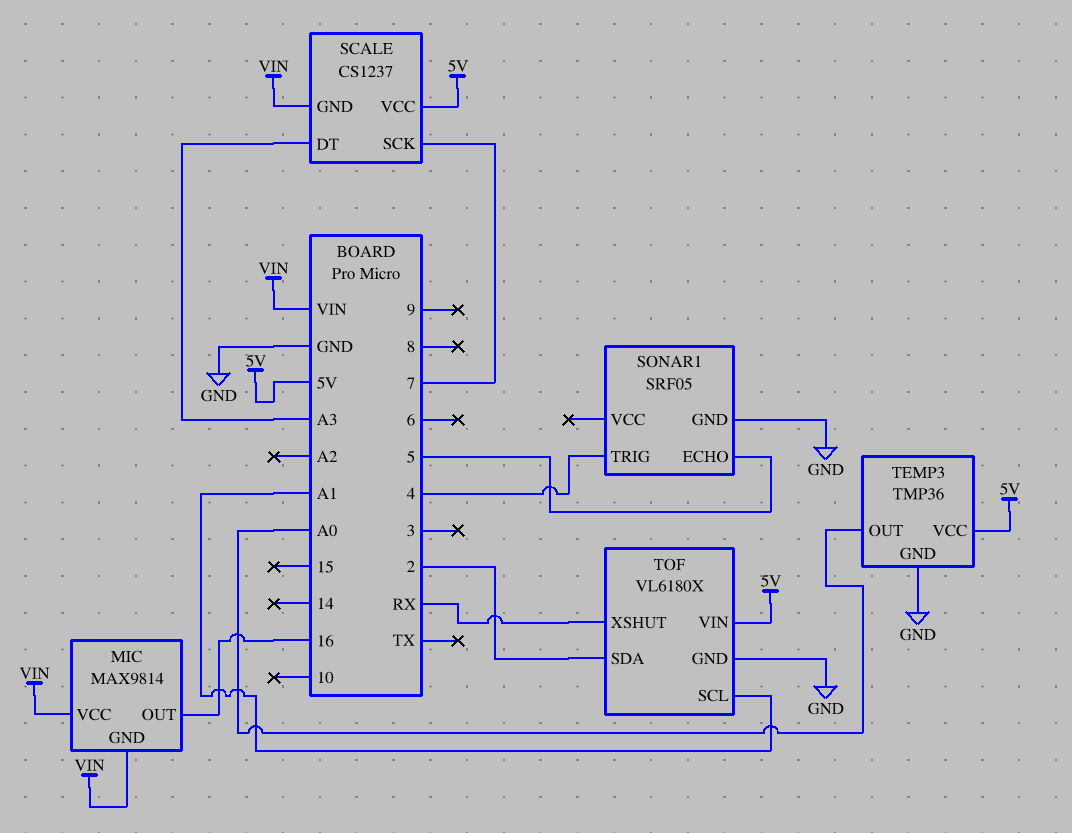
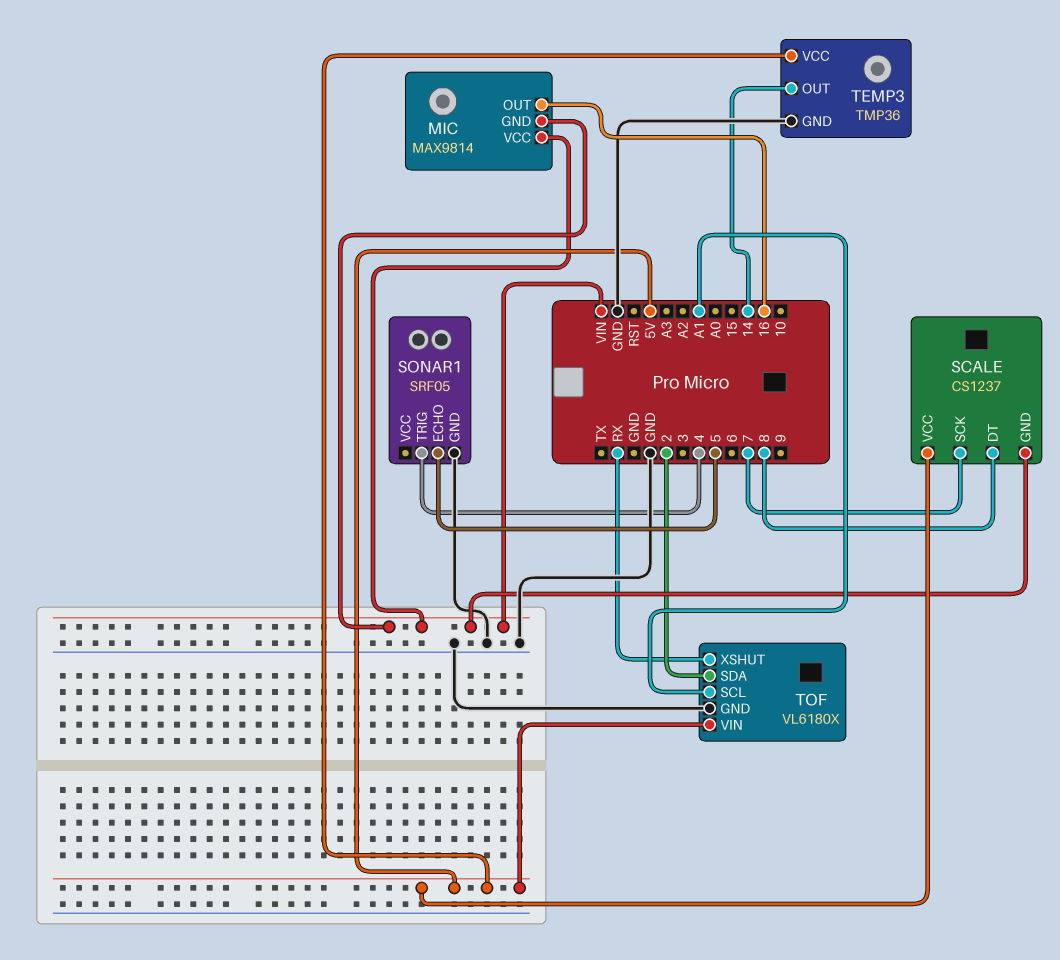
SCALE pin DT: A3 -> 8
TEMP3 pin OUT: A0 -> 14

